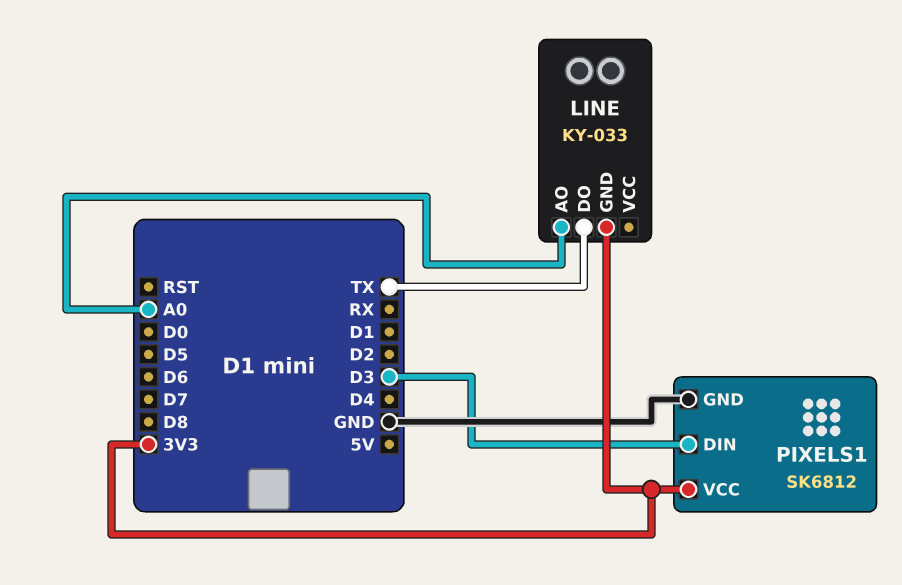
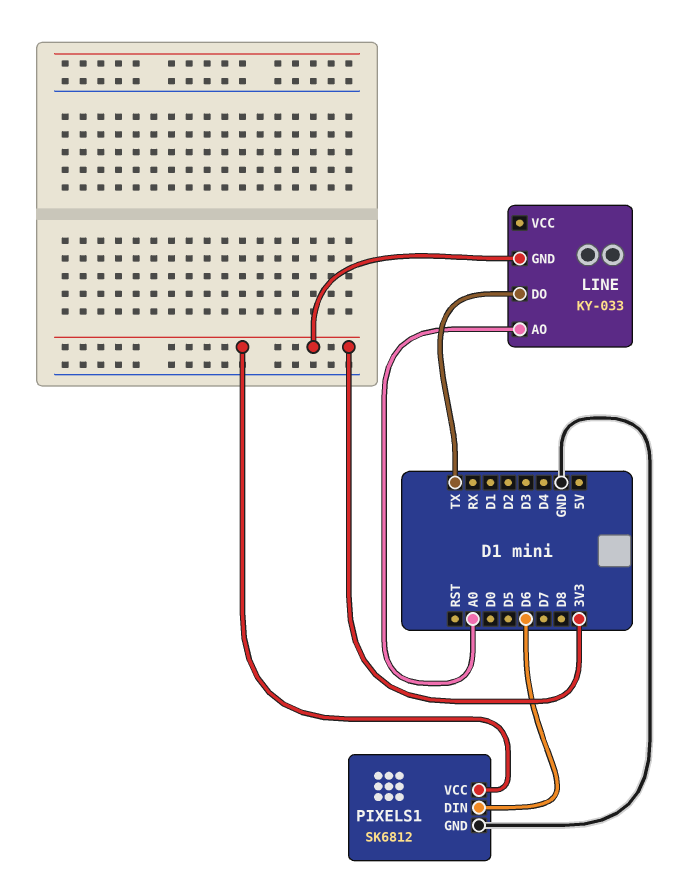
PIXELS1 pin DIN: D3 -> D6

